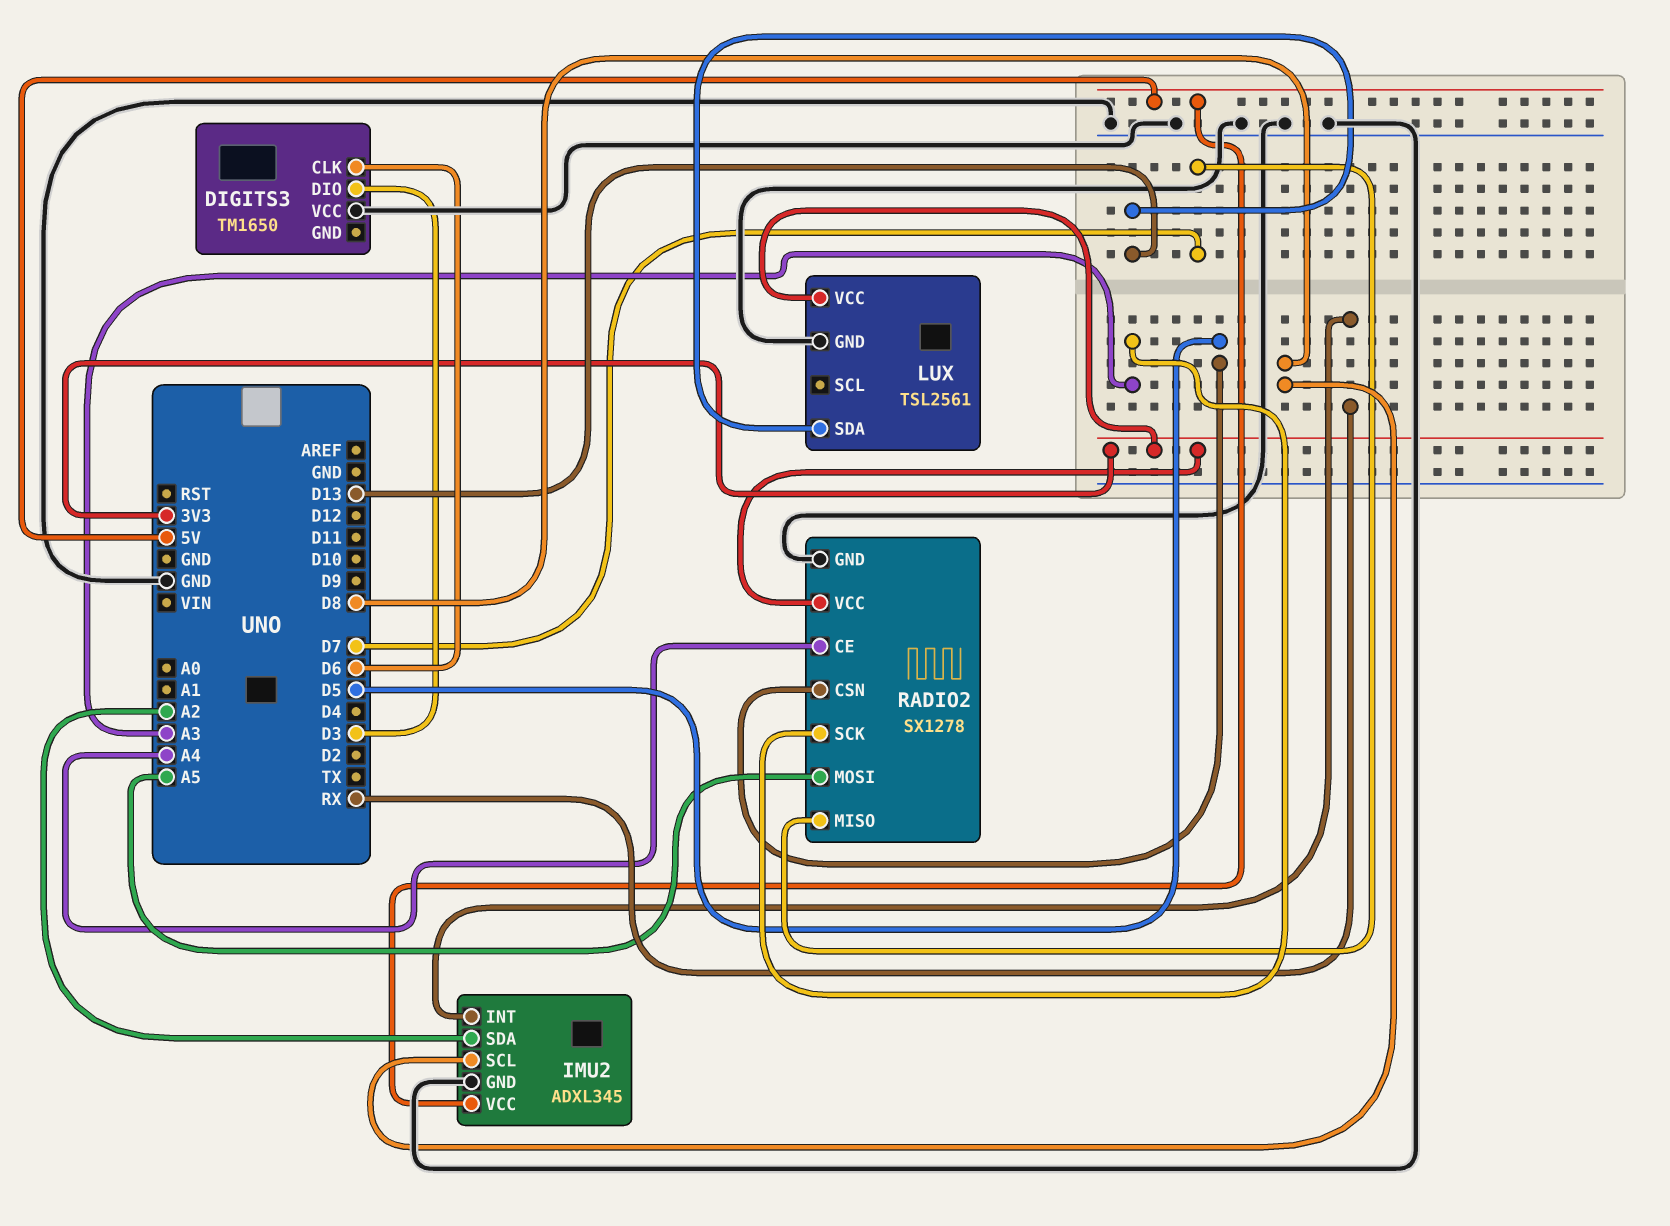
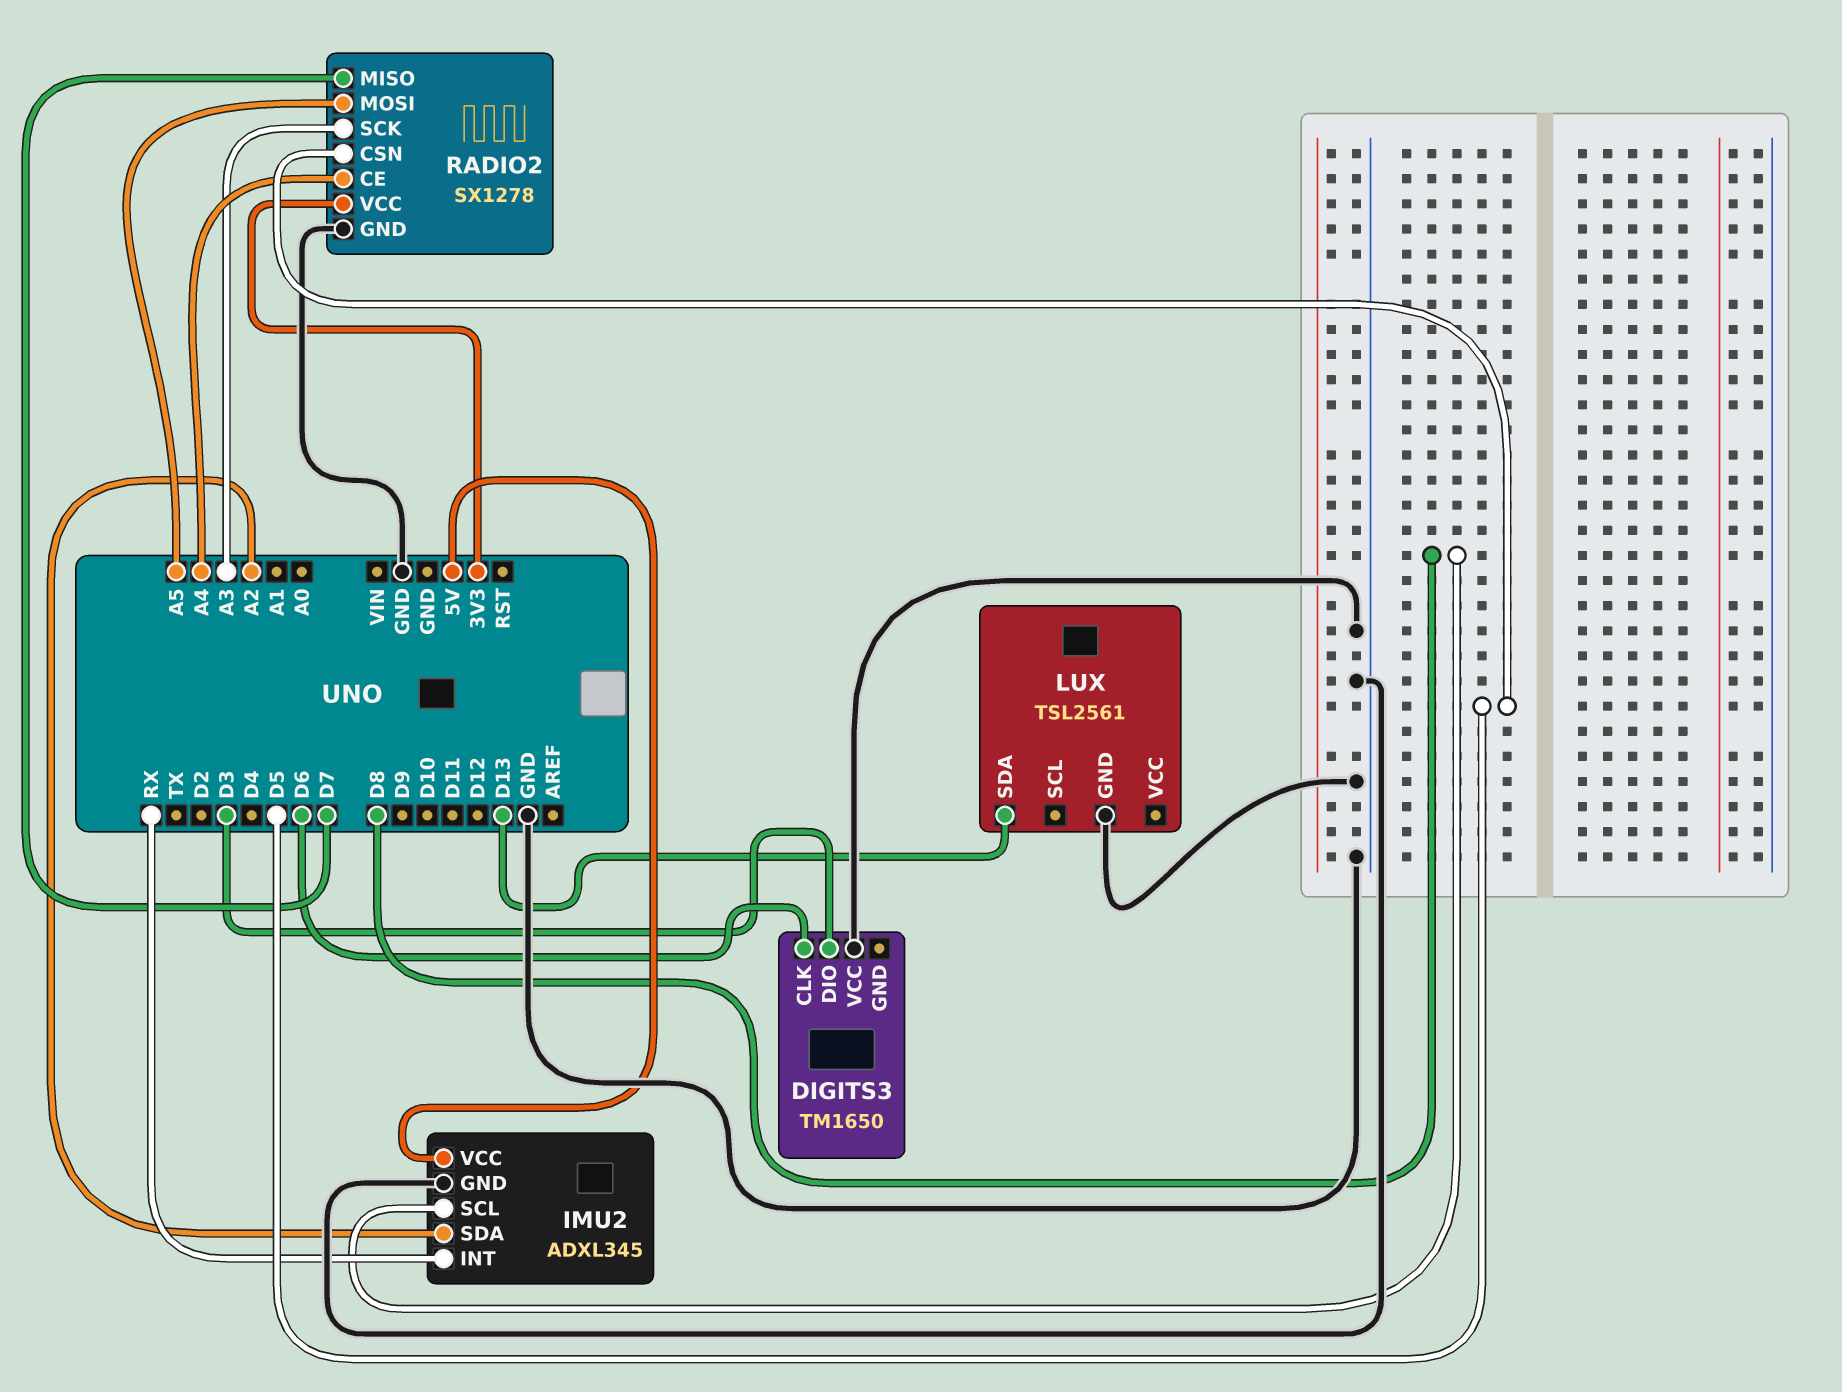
LUX pin VCC: 3V3 -> none

